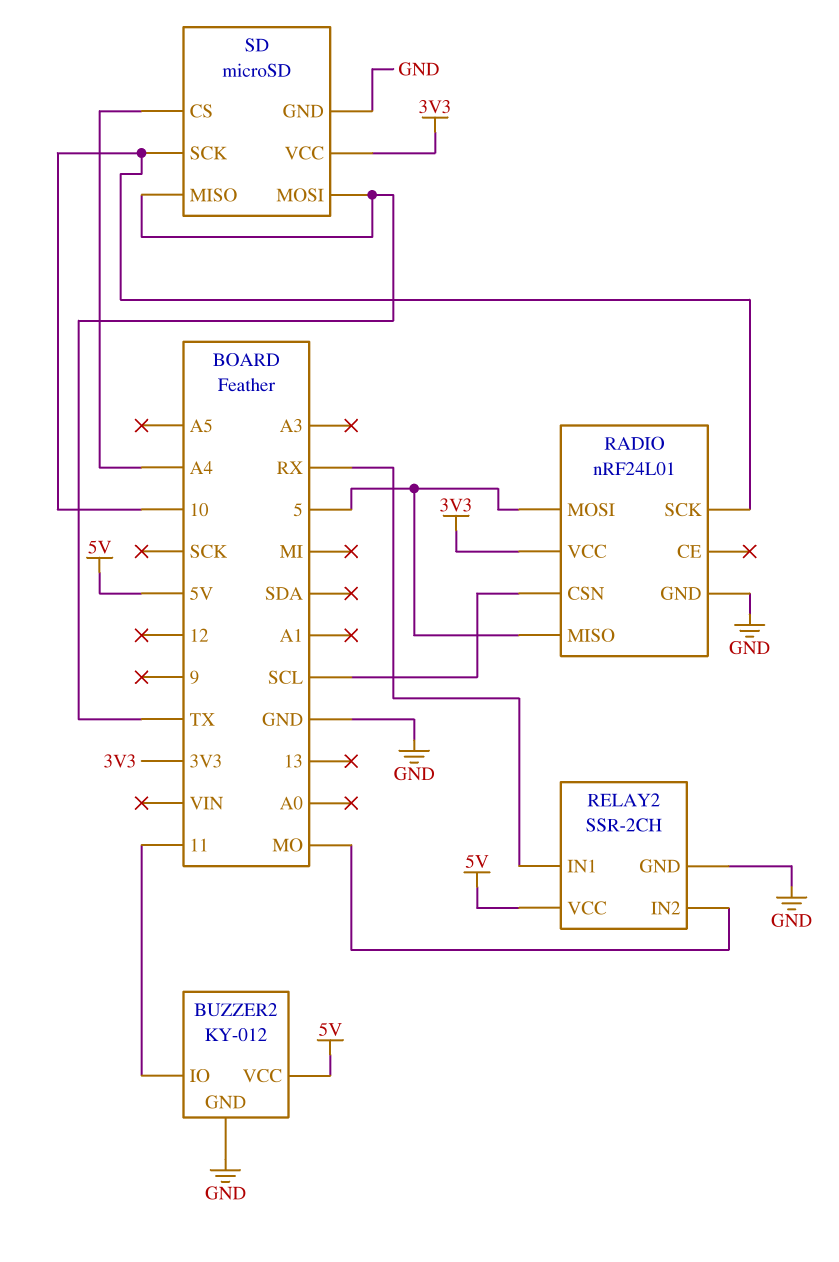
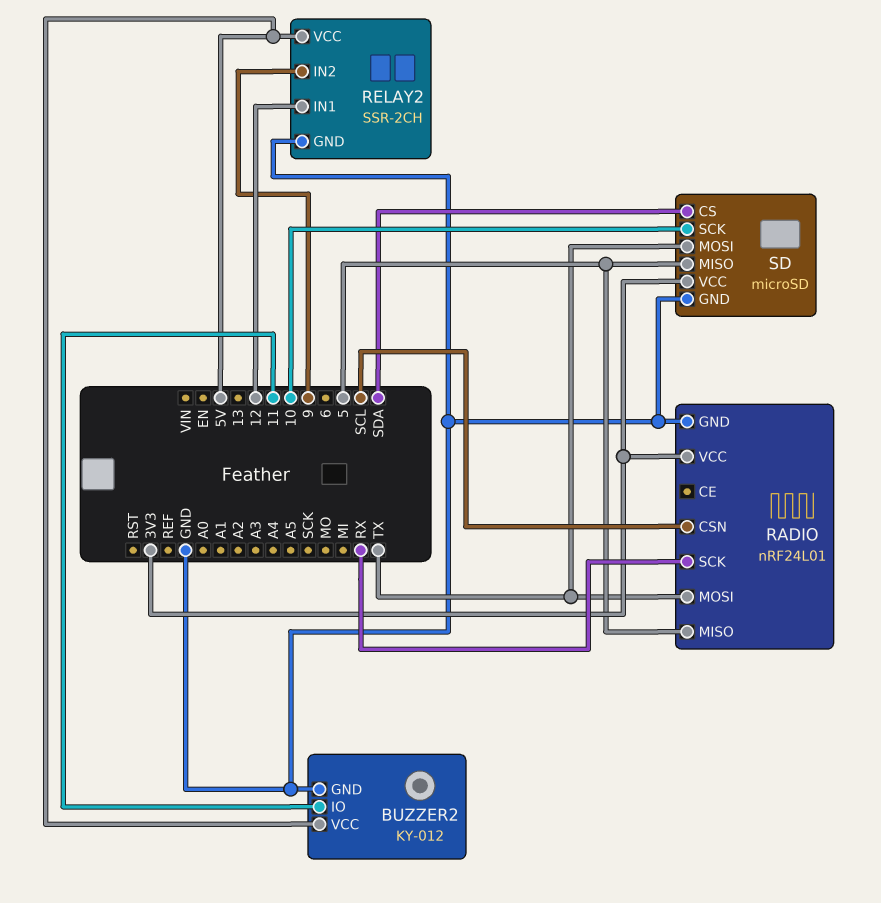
RADIO pin MOSI: 5 -> TX
RADIO pin SCK: 10 -> RX
RELAY2 pin IN1: RX -> 12
RELAY2 pin IN2: MO -> 9
SD pin CS: A4 -> SDA
SD pin MISO: TX -> 5

